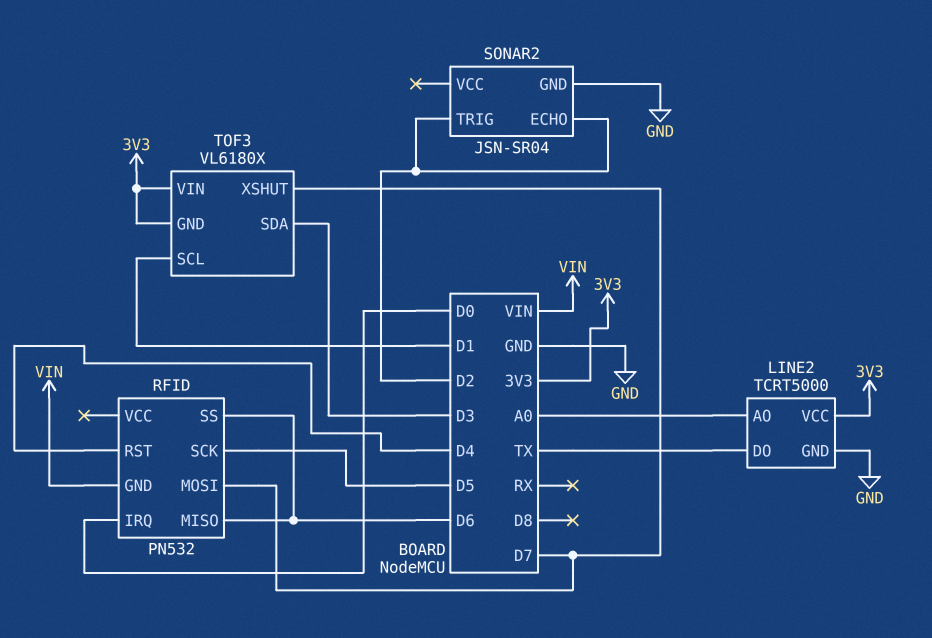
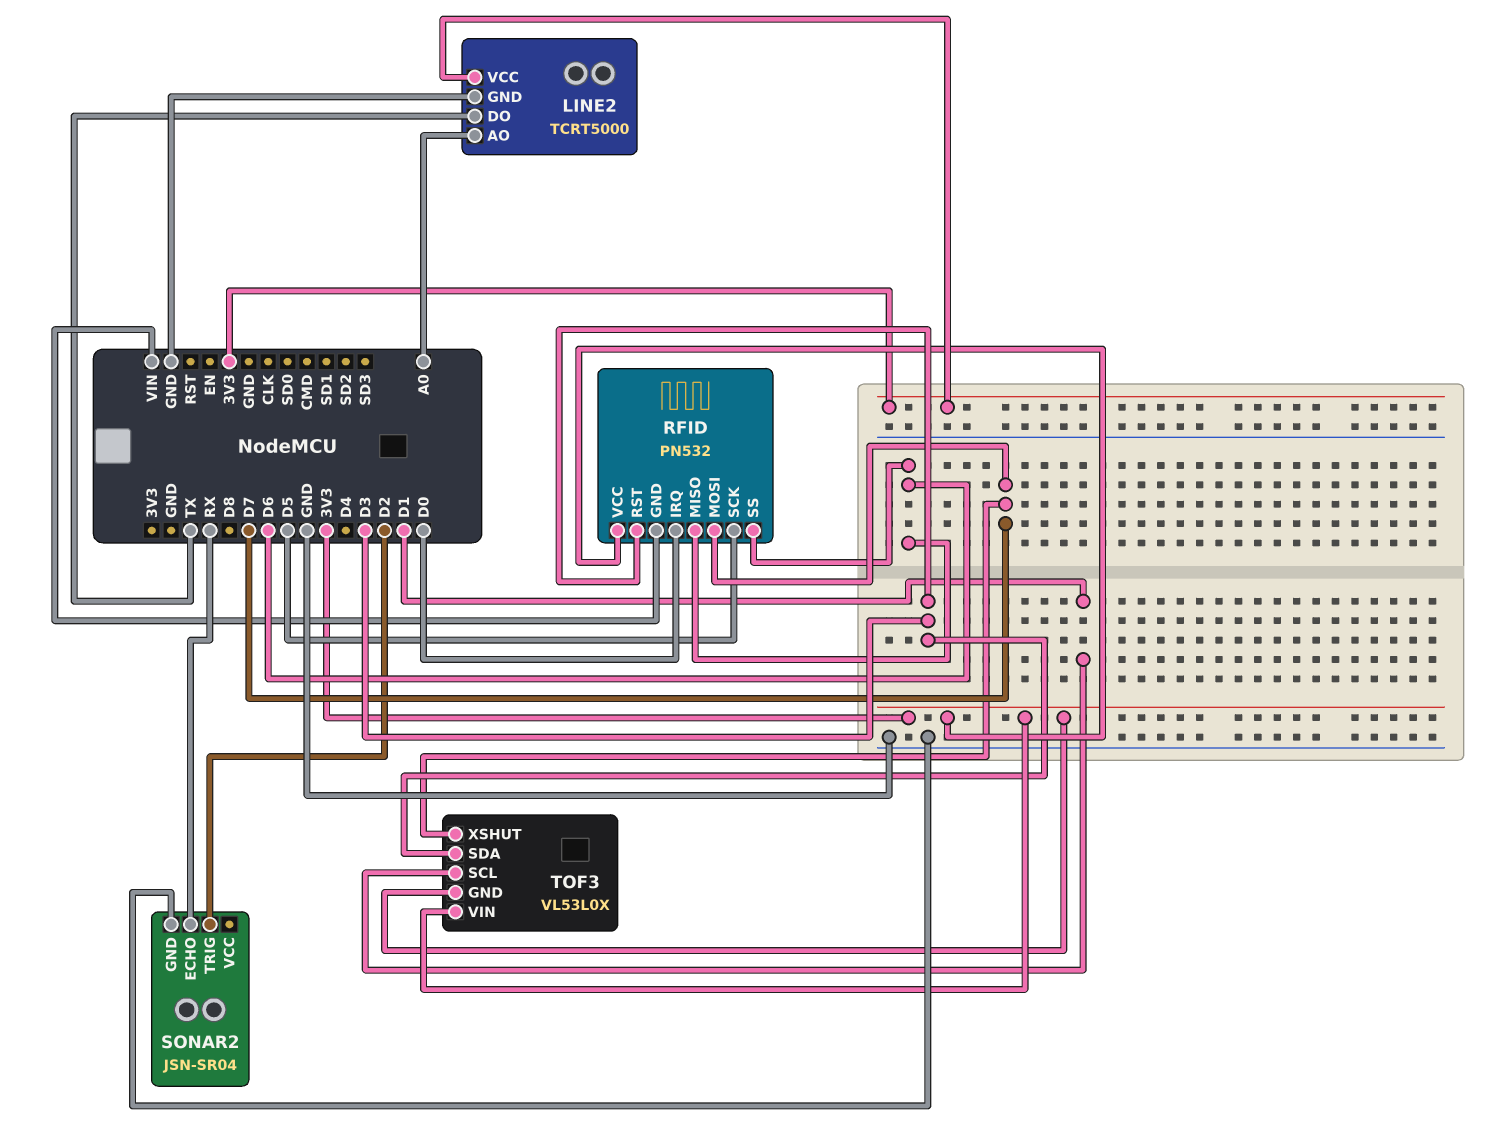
RFID pin RST: D4 -> D3
RFID pin VCC: none -> 3V3
SONAR2 pin ECHO: D2 -> RX
TOF3: VL6180X -> VL53L0X

